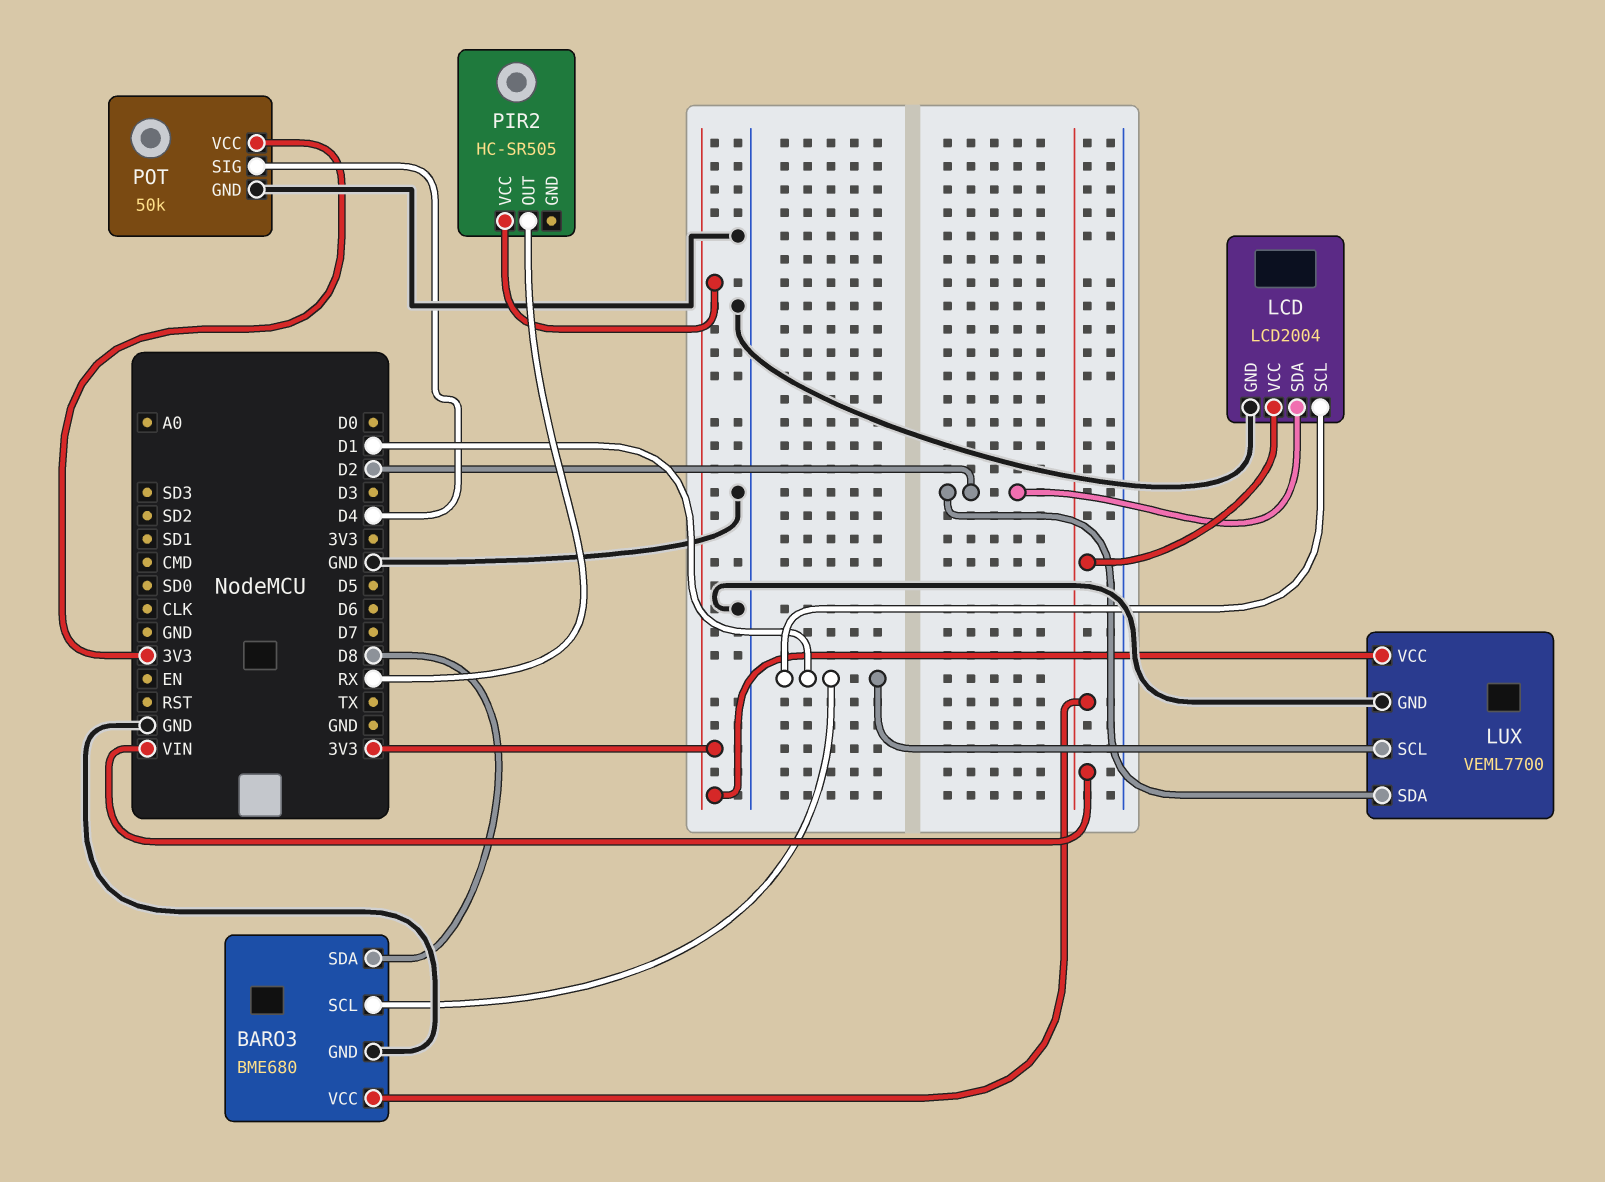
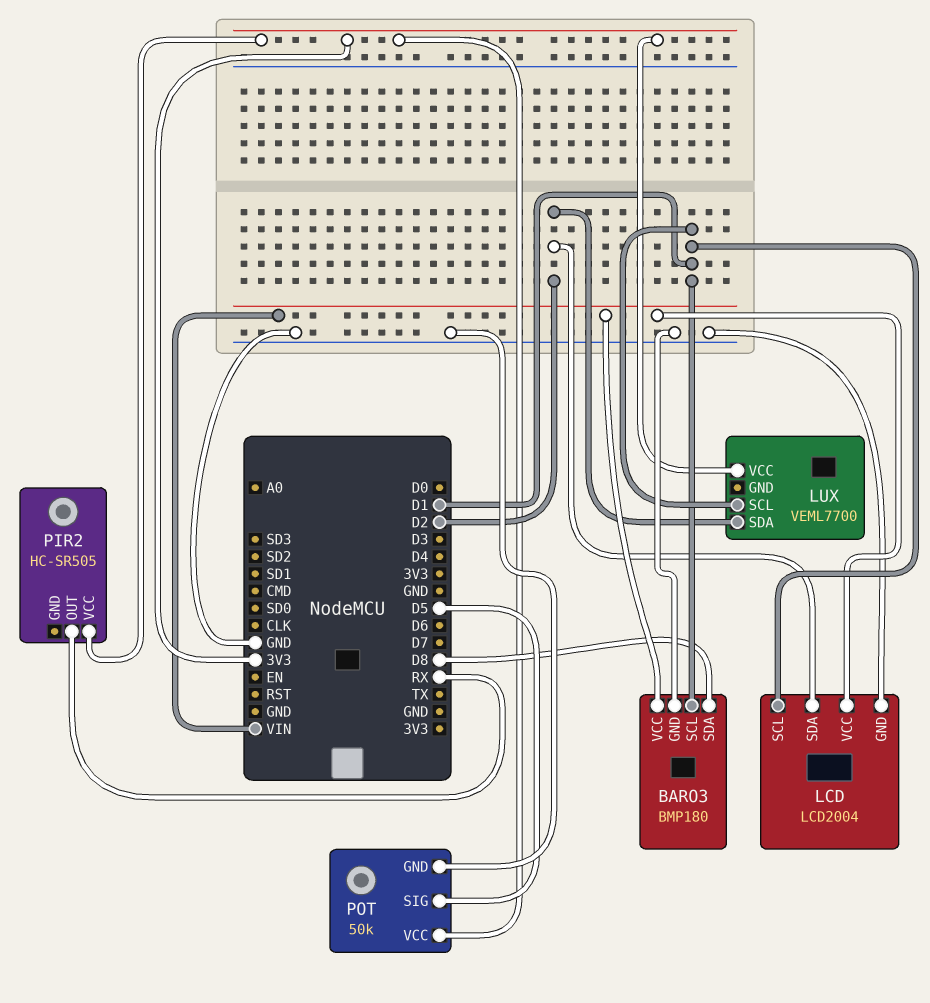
BARO3: BME680 -> BMP180
LUX pin GND: GND -> none
POT pin SIG: D4 -> D5

